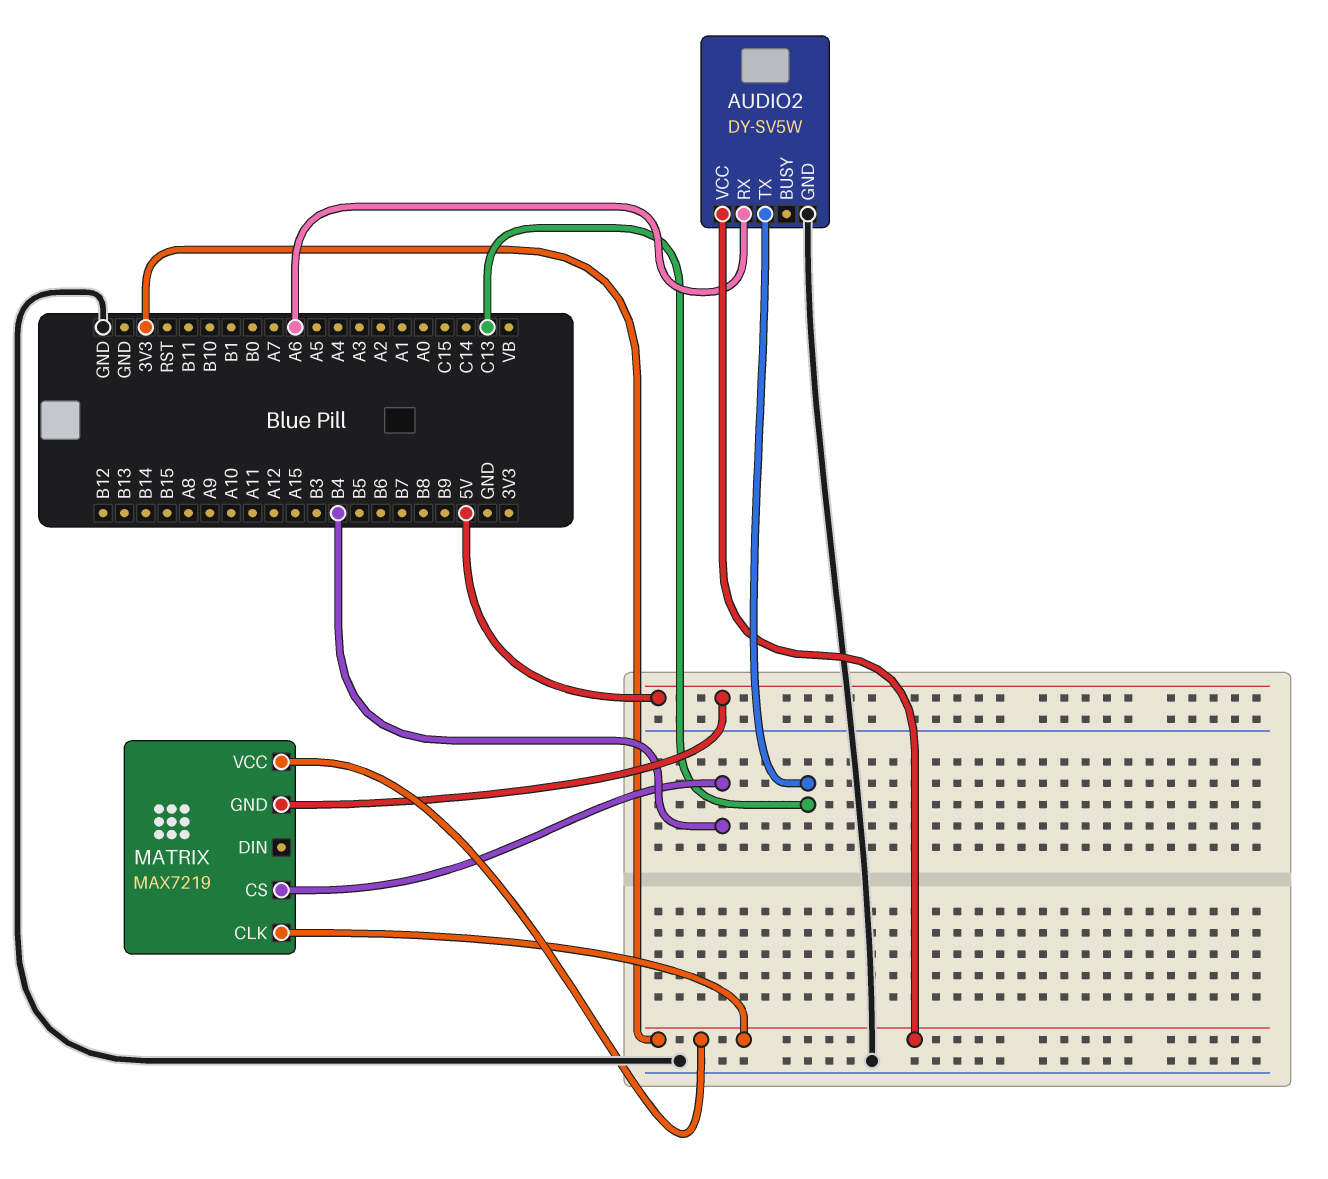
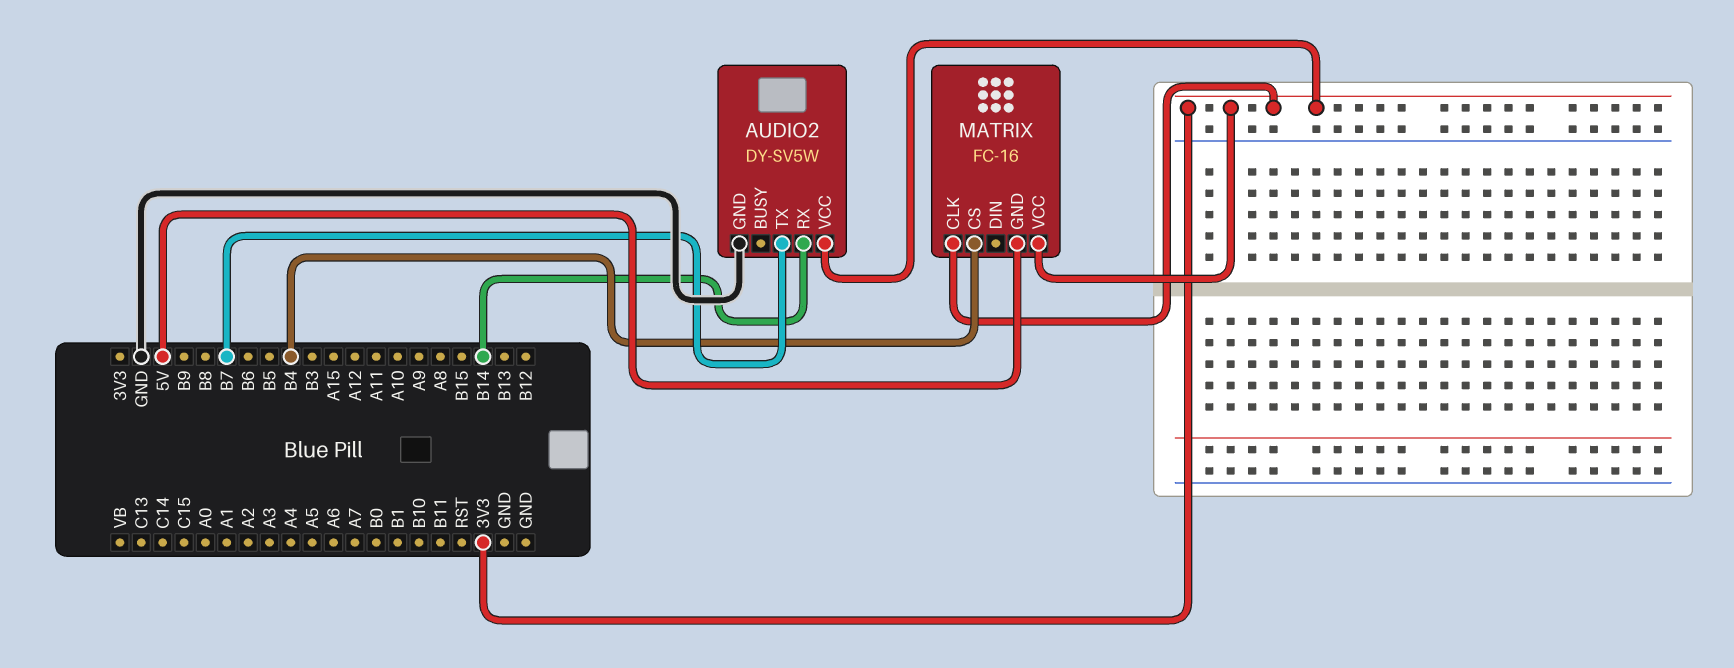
AUDIO2 pin RX: A6 -> B14
AUDIO2 pin TX: C13 -> B7
MATRIX: MAX7219 -> FC-16

